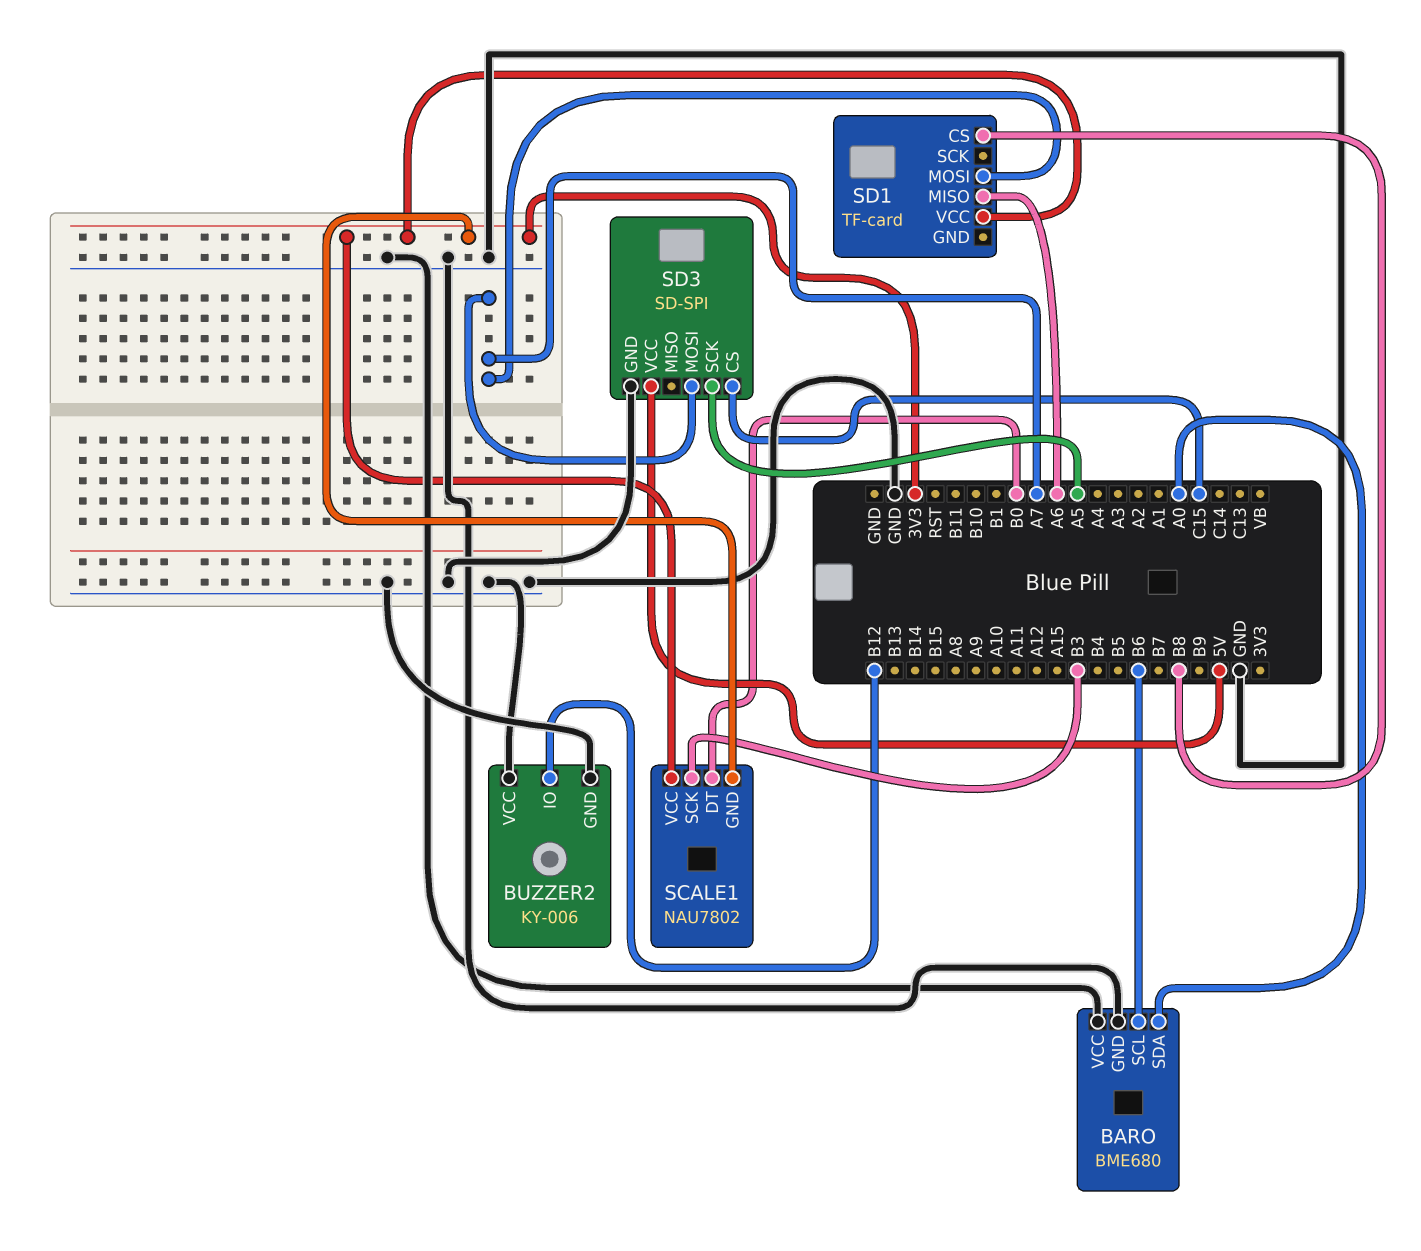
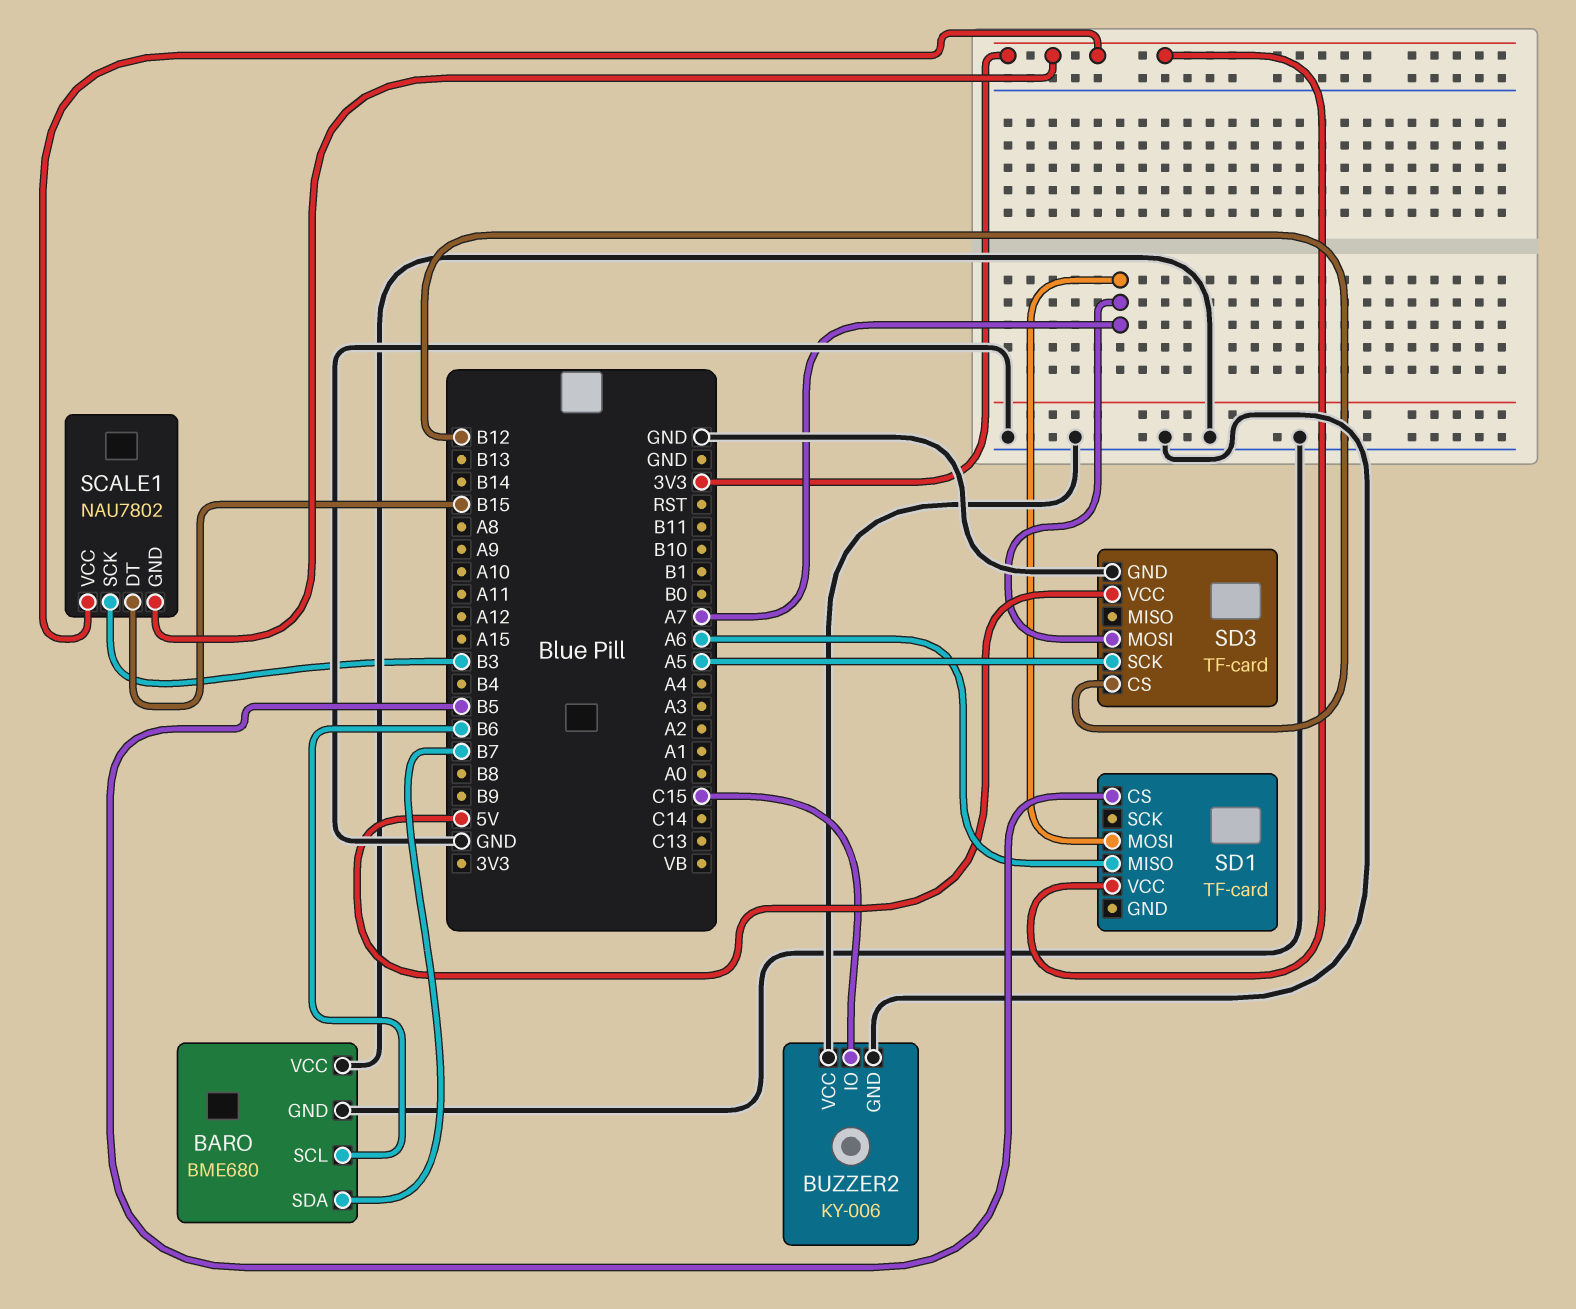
BARO pin SDA: A0 -> B7
BUZZER2 pin IO: B12 -> C15
SCALE1 pin DT: B0 -> B15
SD1 pin CS: B8 -> B5
SD3: SD-SPI -> TF-card
SD3 pin CS: C15 -> B12

